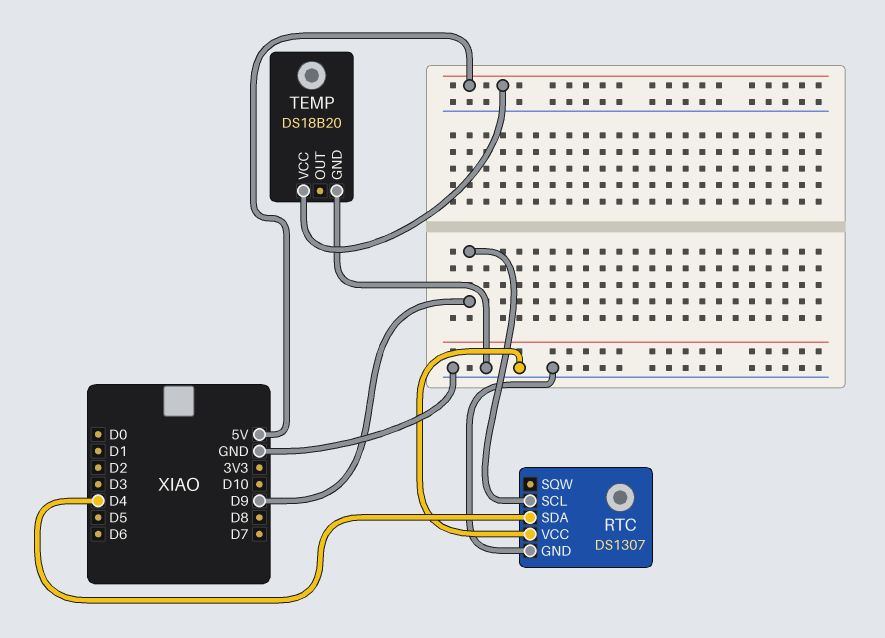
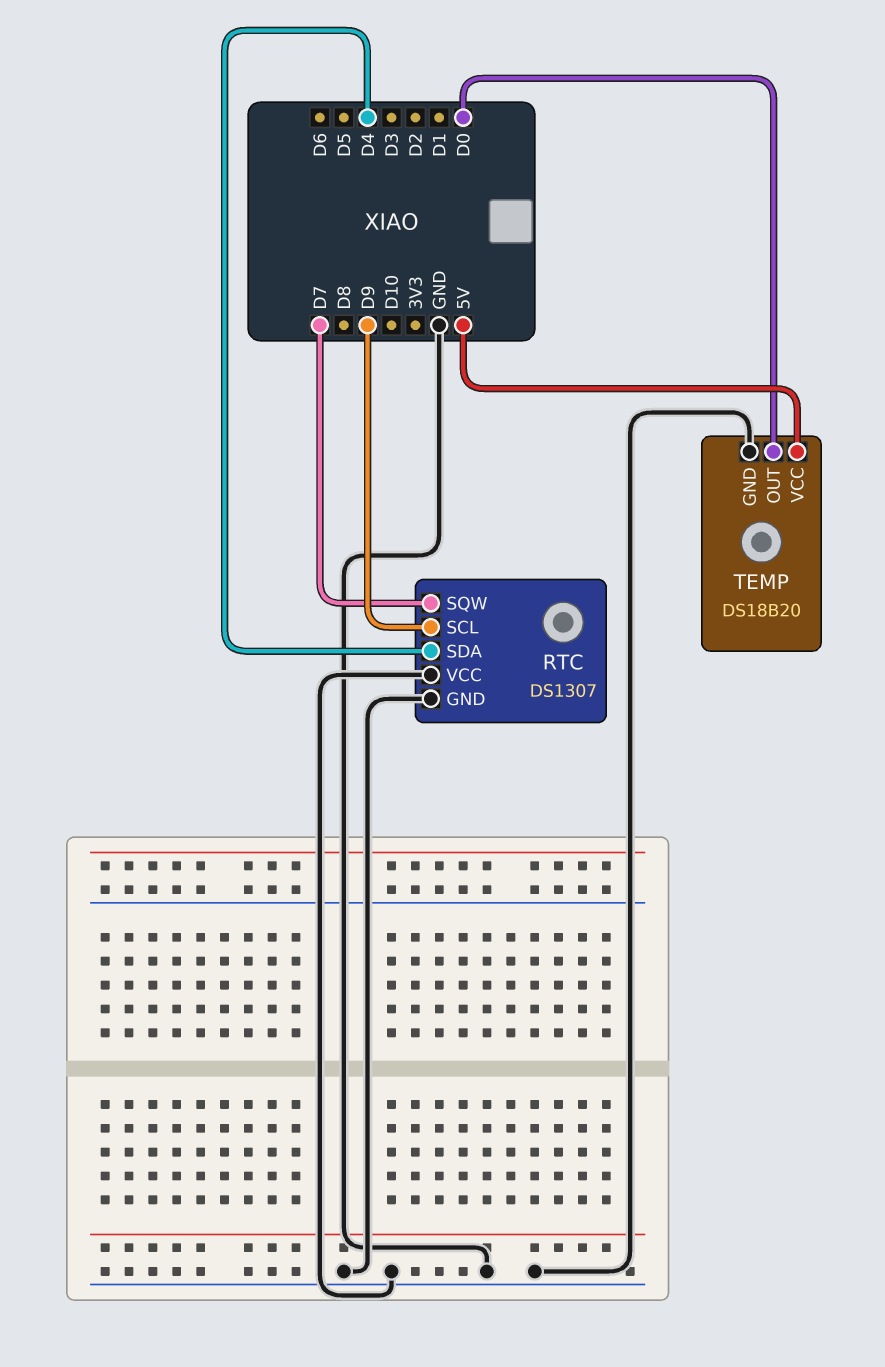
RTC pin SQW: none -> D7
TEMP pin OUT: none -> D0

